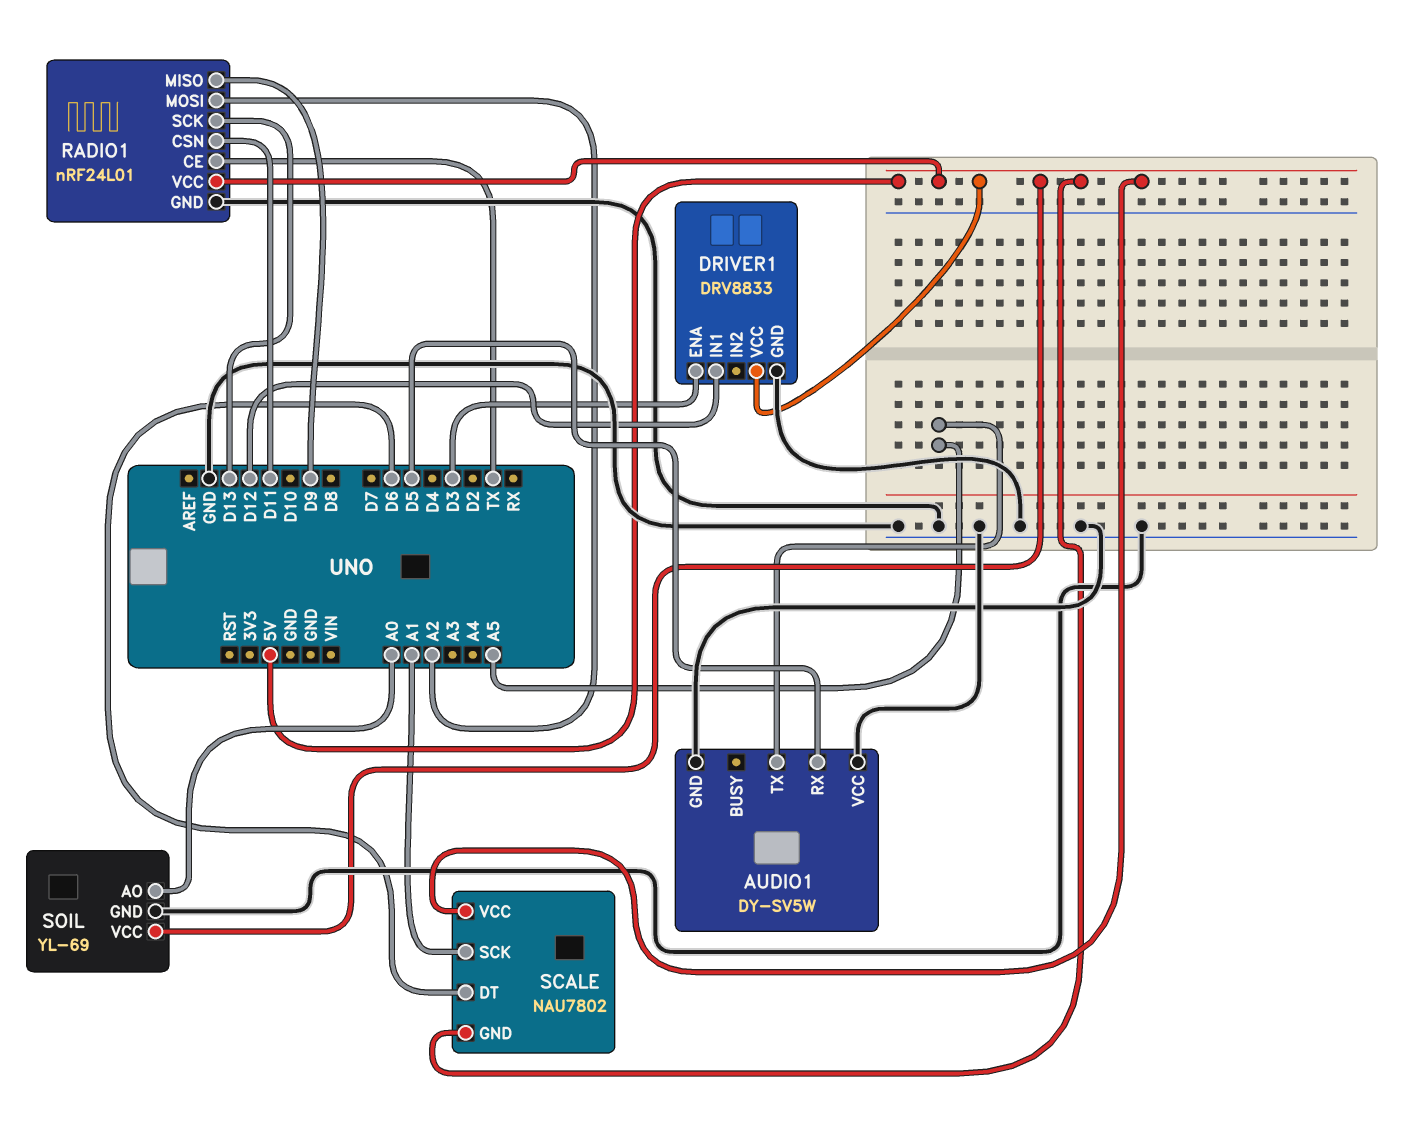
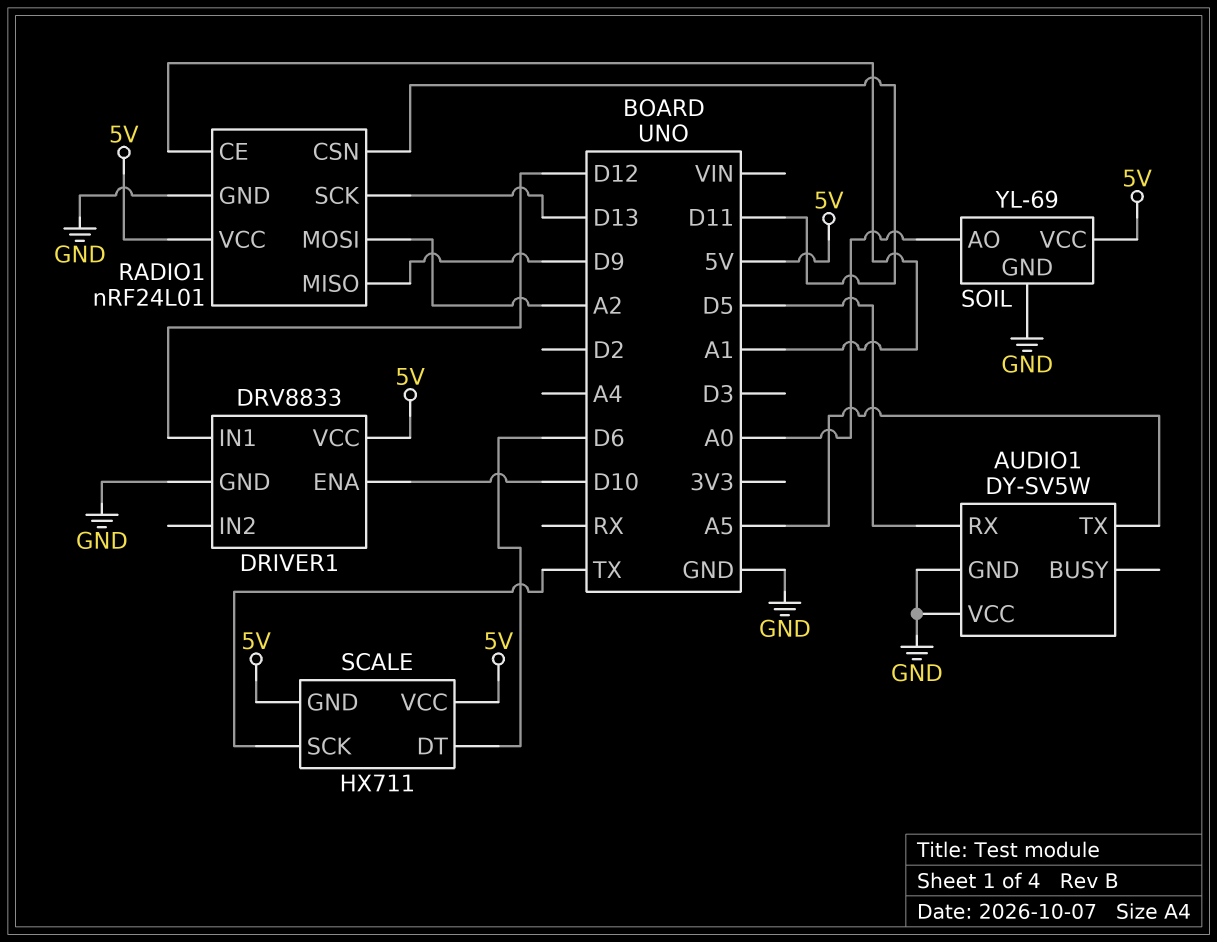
DRIVER1 pin ENA: D3 -> D10
RADIO1 pin CE: TX -> A1
SCALE: NAU7802 -> HX711
SCALE pin SCK: A1 -> TX

